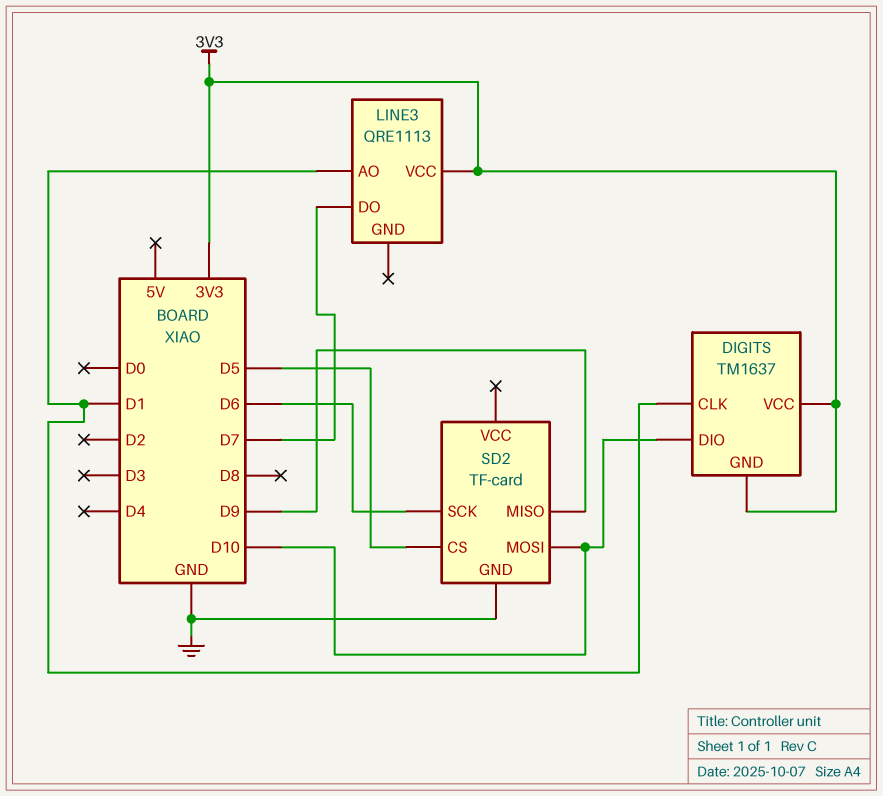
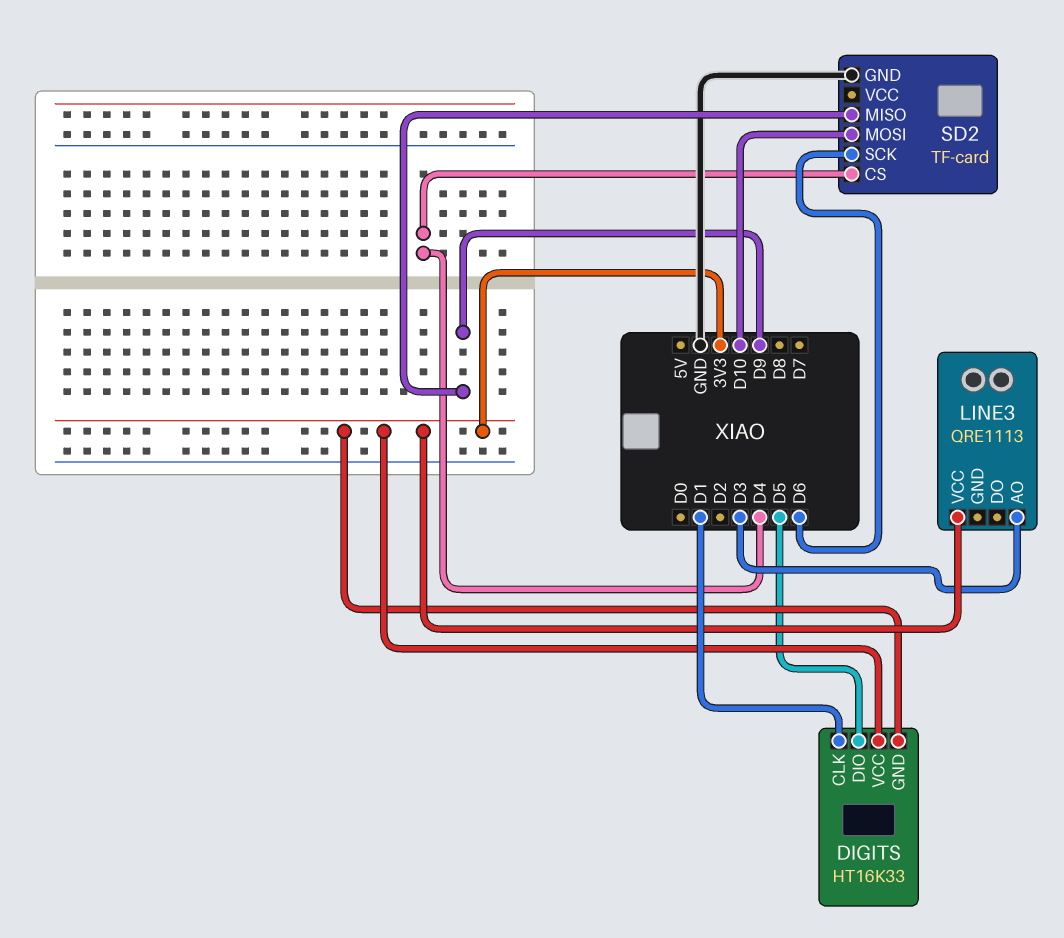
DIGITS: TM1637 -> HT16K33
DIGITS pin DIO: D10 -> D5
LINE3 pin AO: D1 -> D3
LINE3 pin DO: D7 -> none
SD2 pin CS: D5 -> D4

